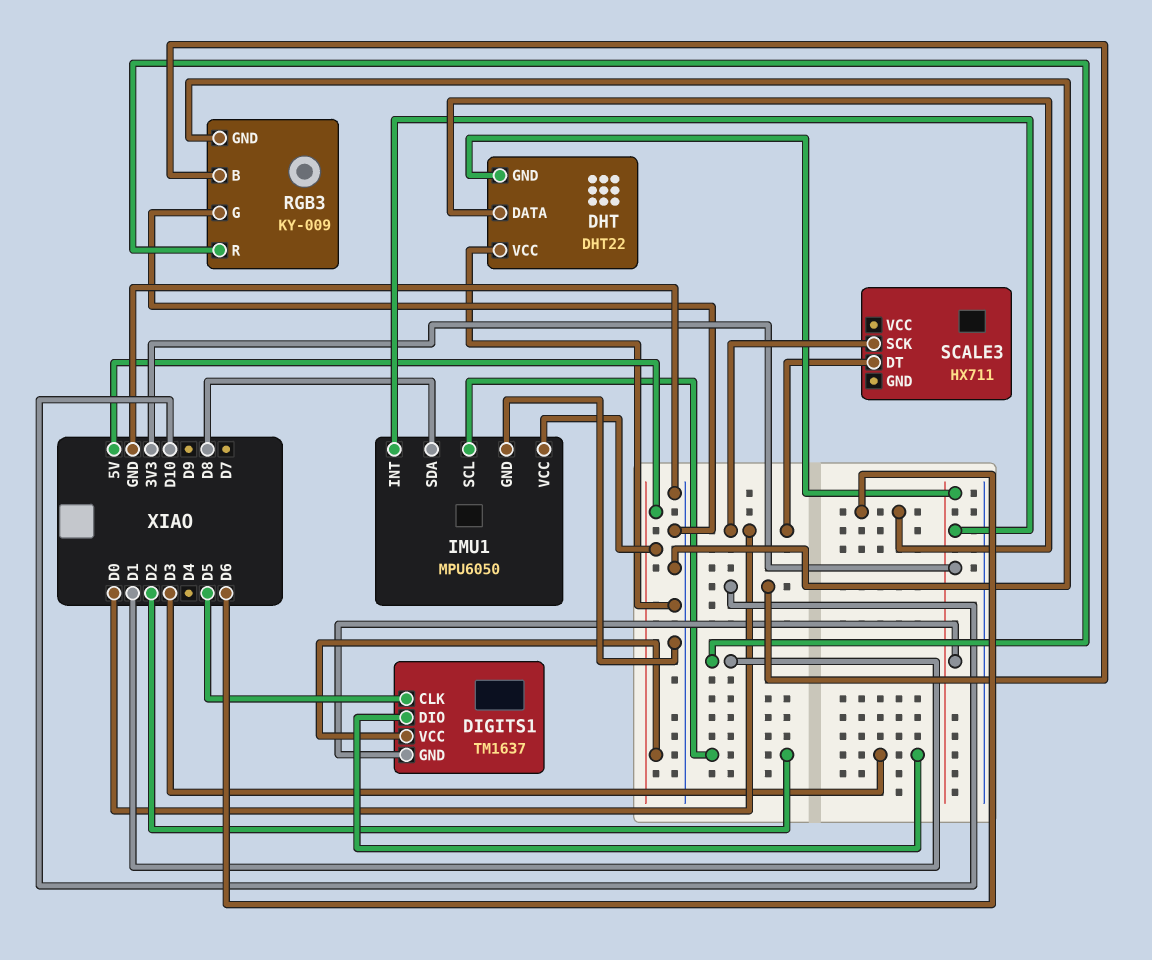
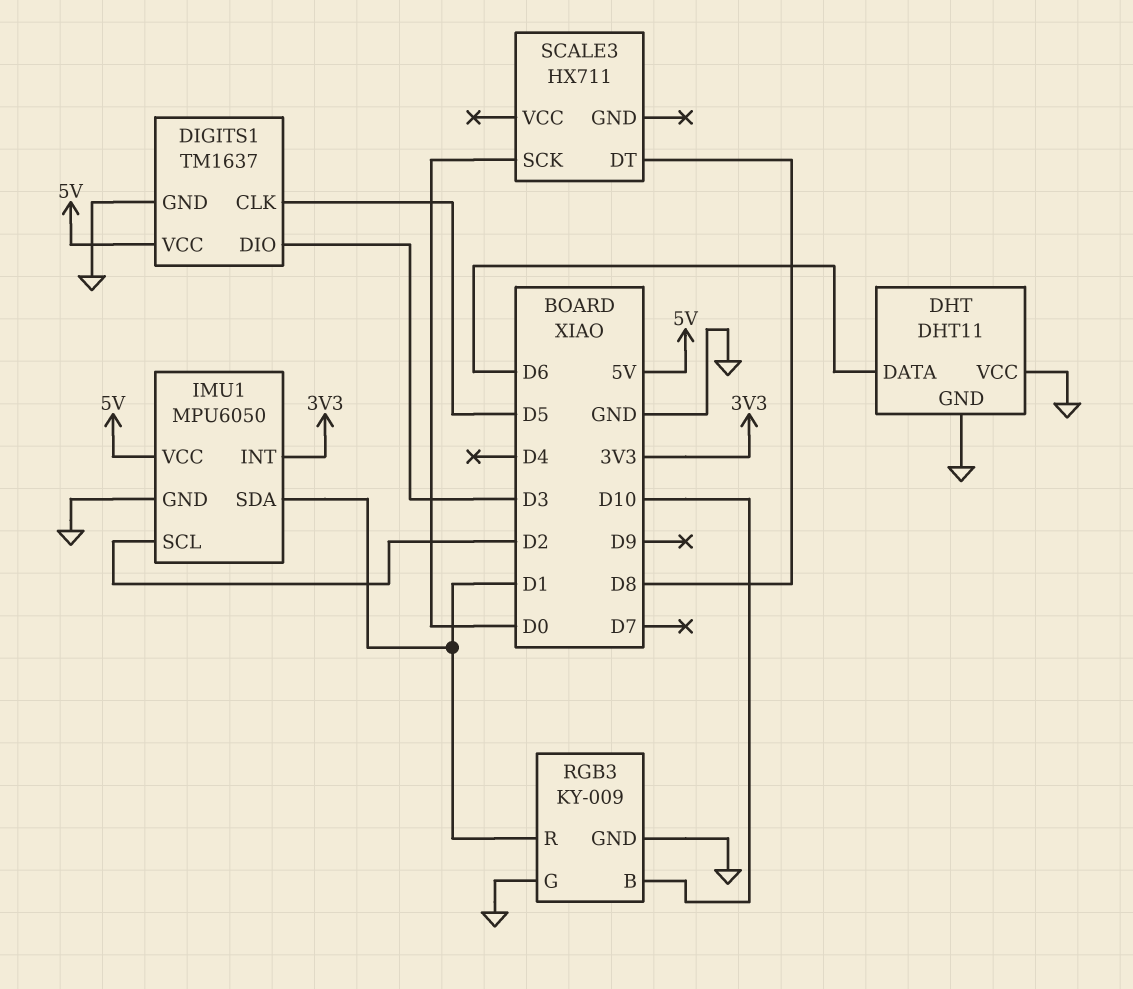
DHT: DHT22 -> DHT11
DHT pin GND: 3V3 -> GND
DIGITS1 pin GND: 3V3 -> GND
IMU1 pin SDA: D8 -> D1
SCALE3 pin DT: D0 -> D8

